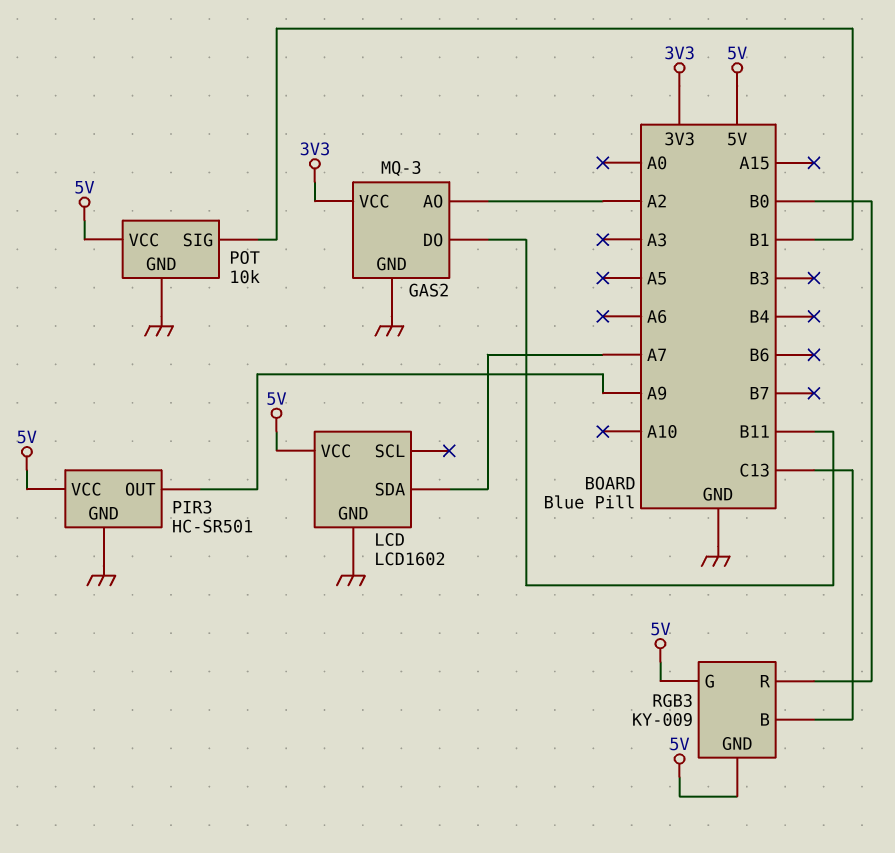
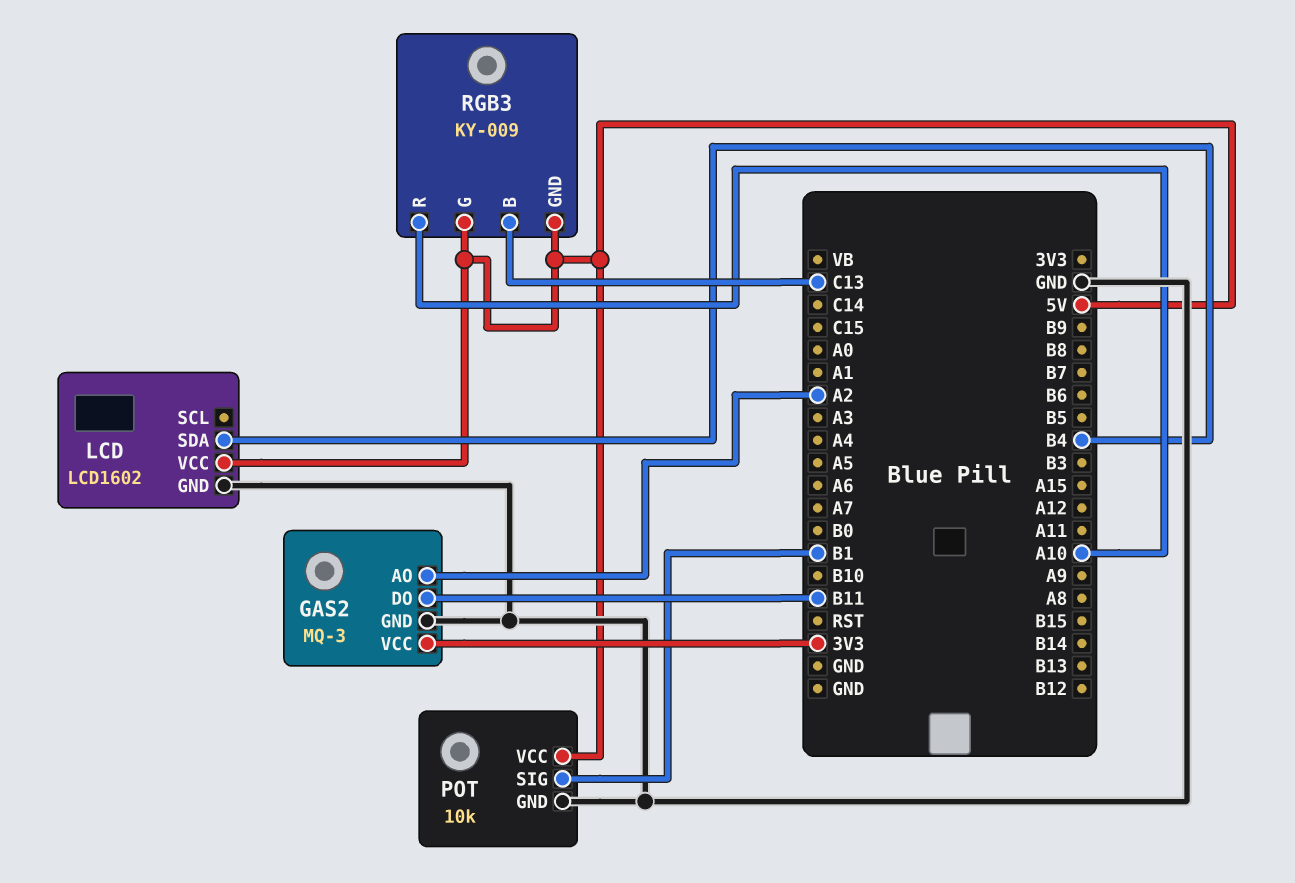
LCD pin SDA: A7 -> B4
PIR3: HC-SR501 -> none
PIR3 pin GND: GND -> none
PIR3 pin OUT: A9 -> none
PIR3 pin VCC: 5V -> none
RGB3 pin R: B0 -> A10

